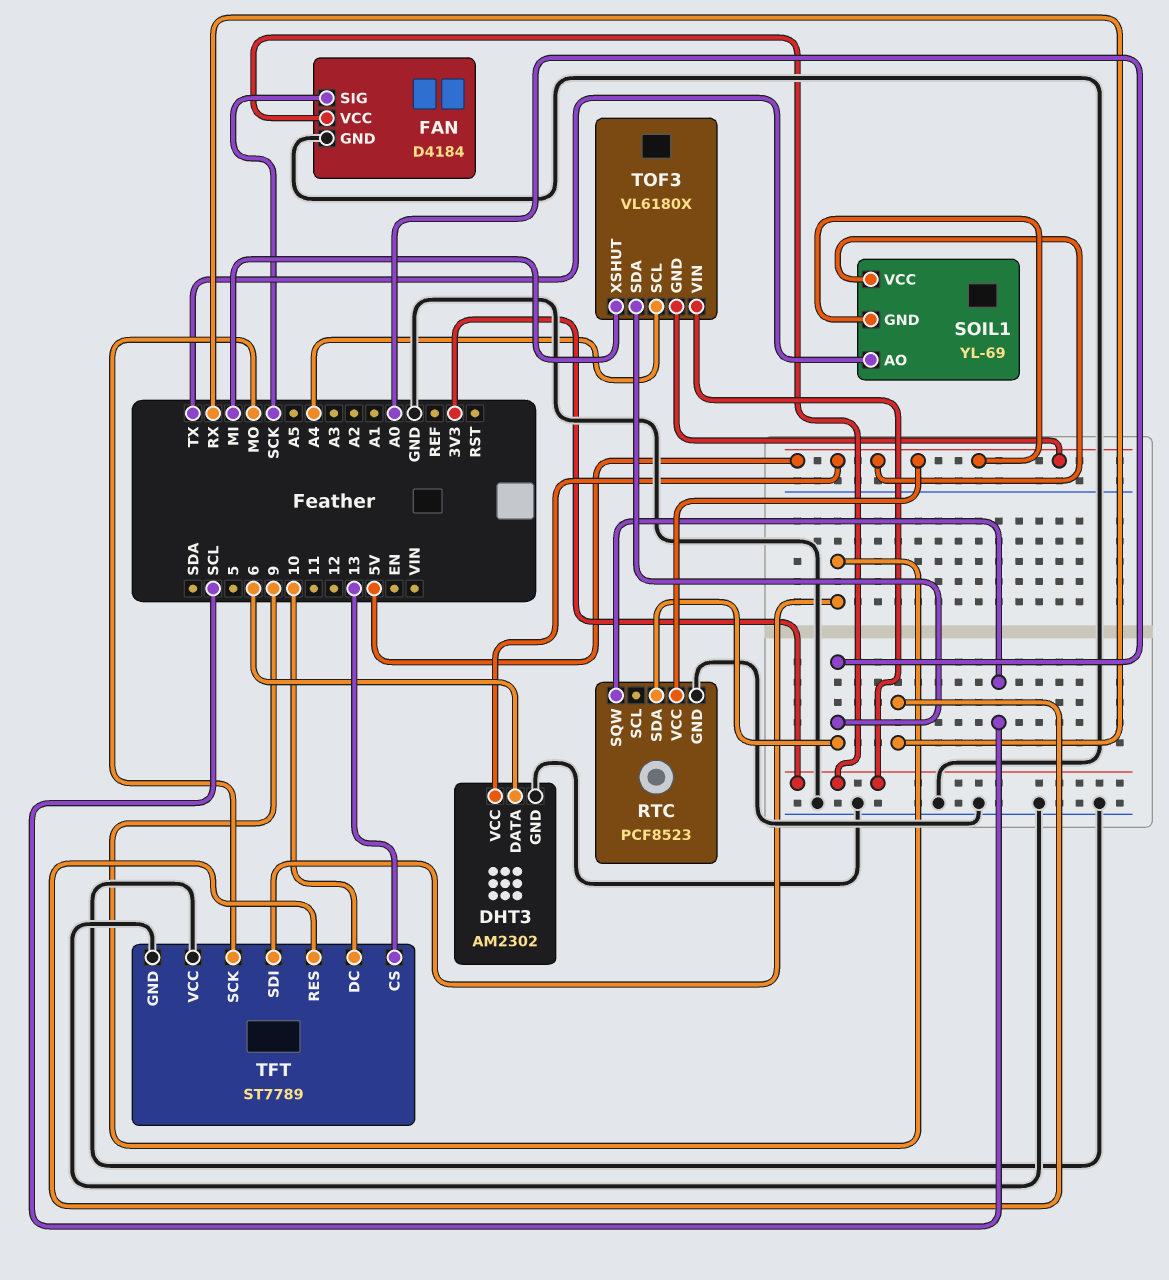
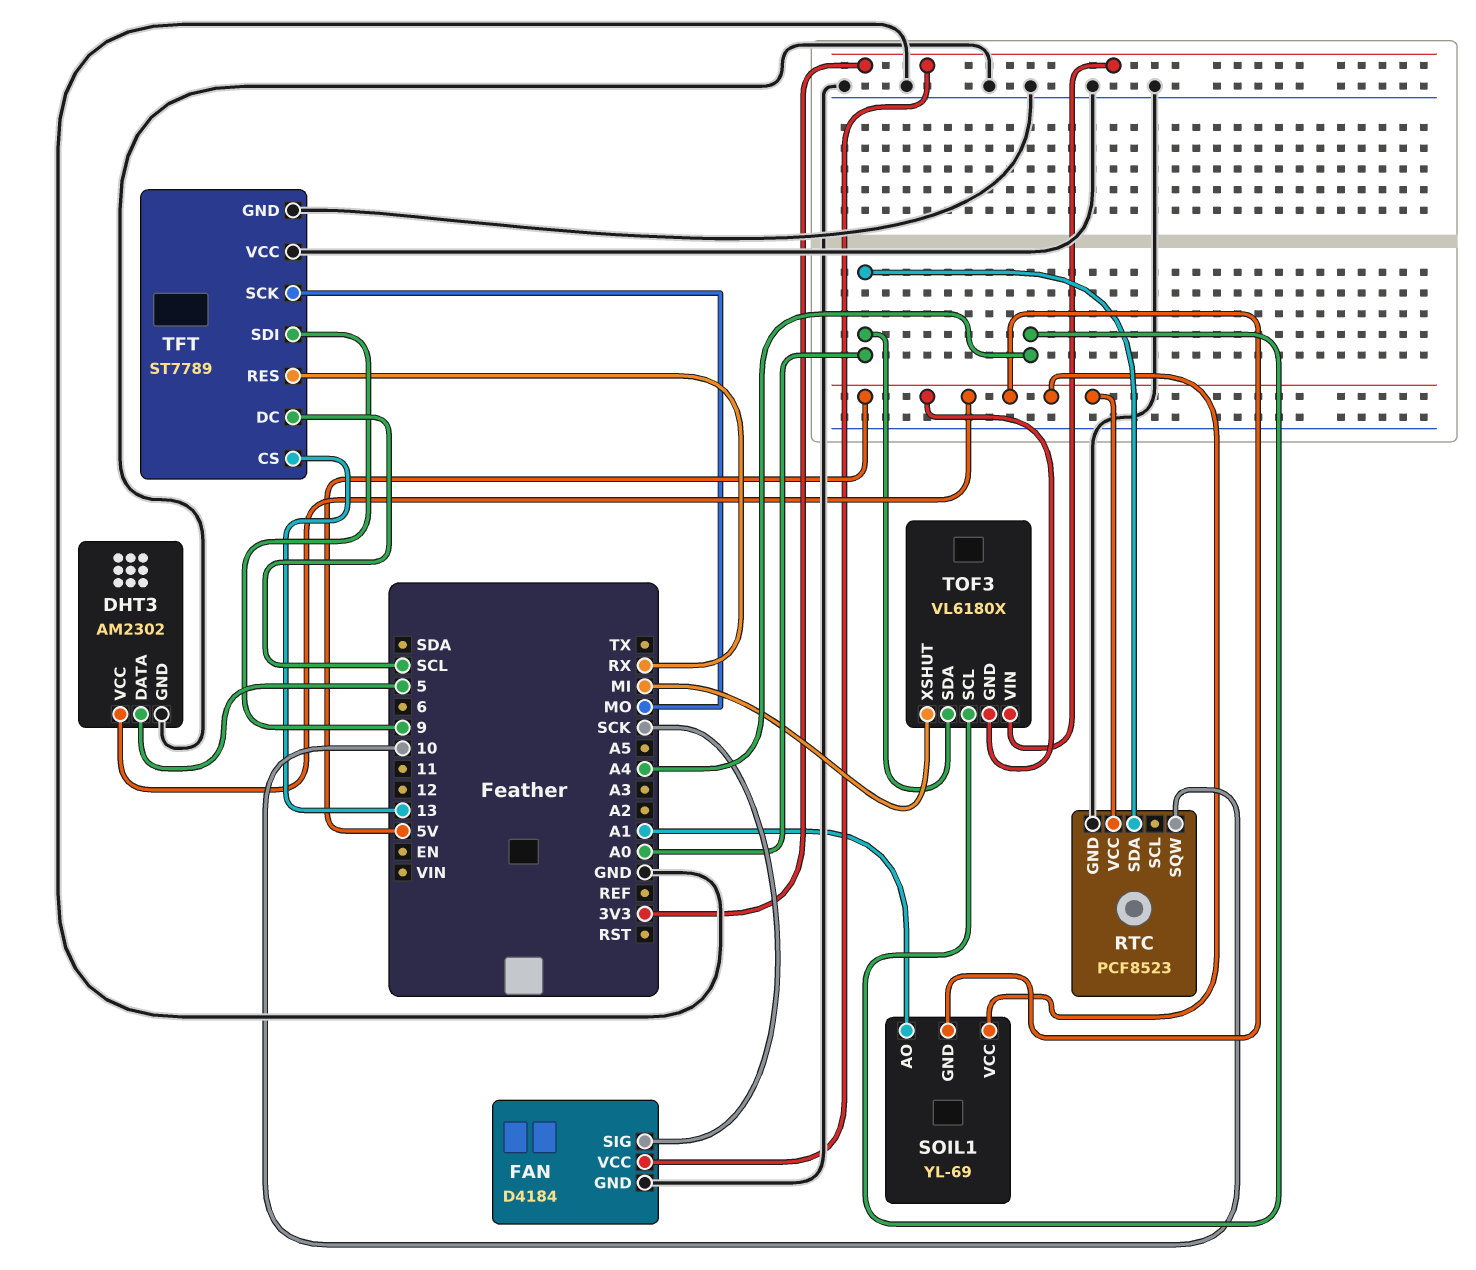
DHT3 pin DATA: 6 -> 5
RTC pin SQW: SCL -> 10
SOIL1 pin AO: TX -> A1
TFT pin DC: 10 -> SCL

